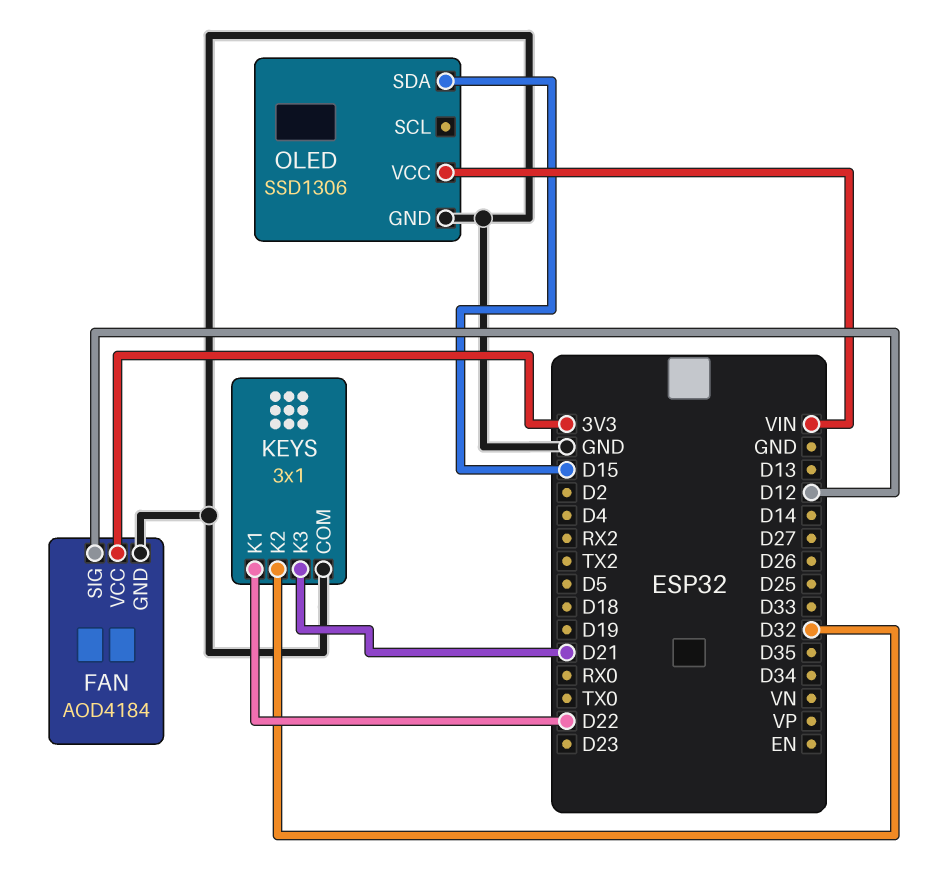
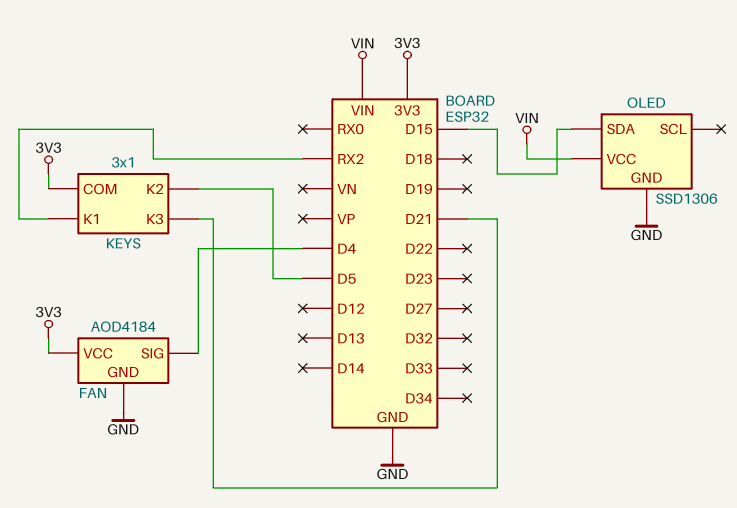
FAN pin SIG: D12 -> D4
KEYS pin COM: GND -> 3V3
KEYS pin K1: D22 -> RX2
KEYS pin K2: D32 -> D5

